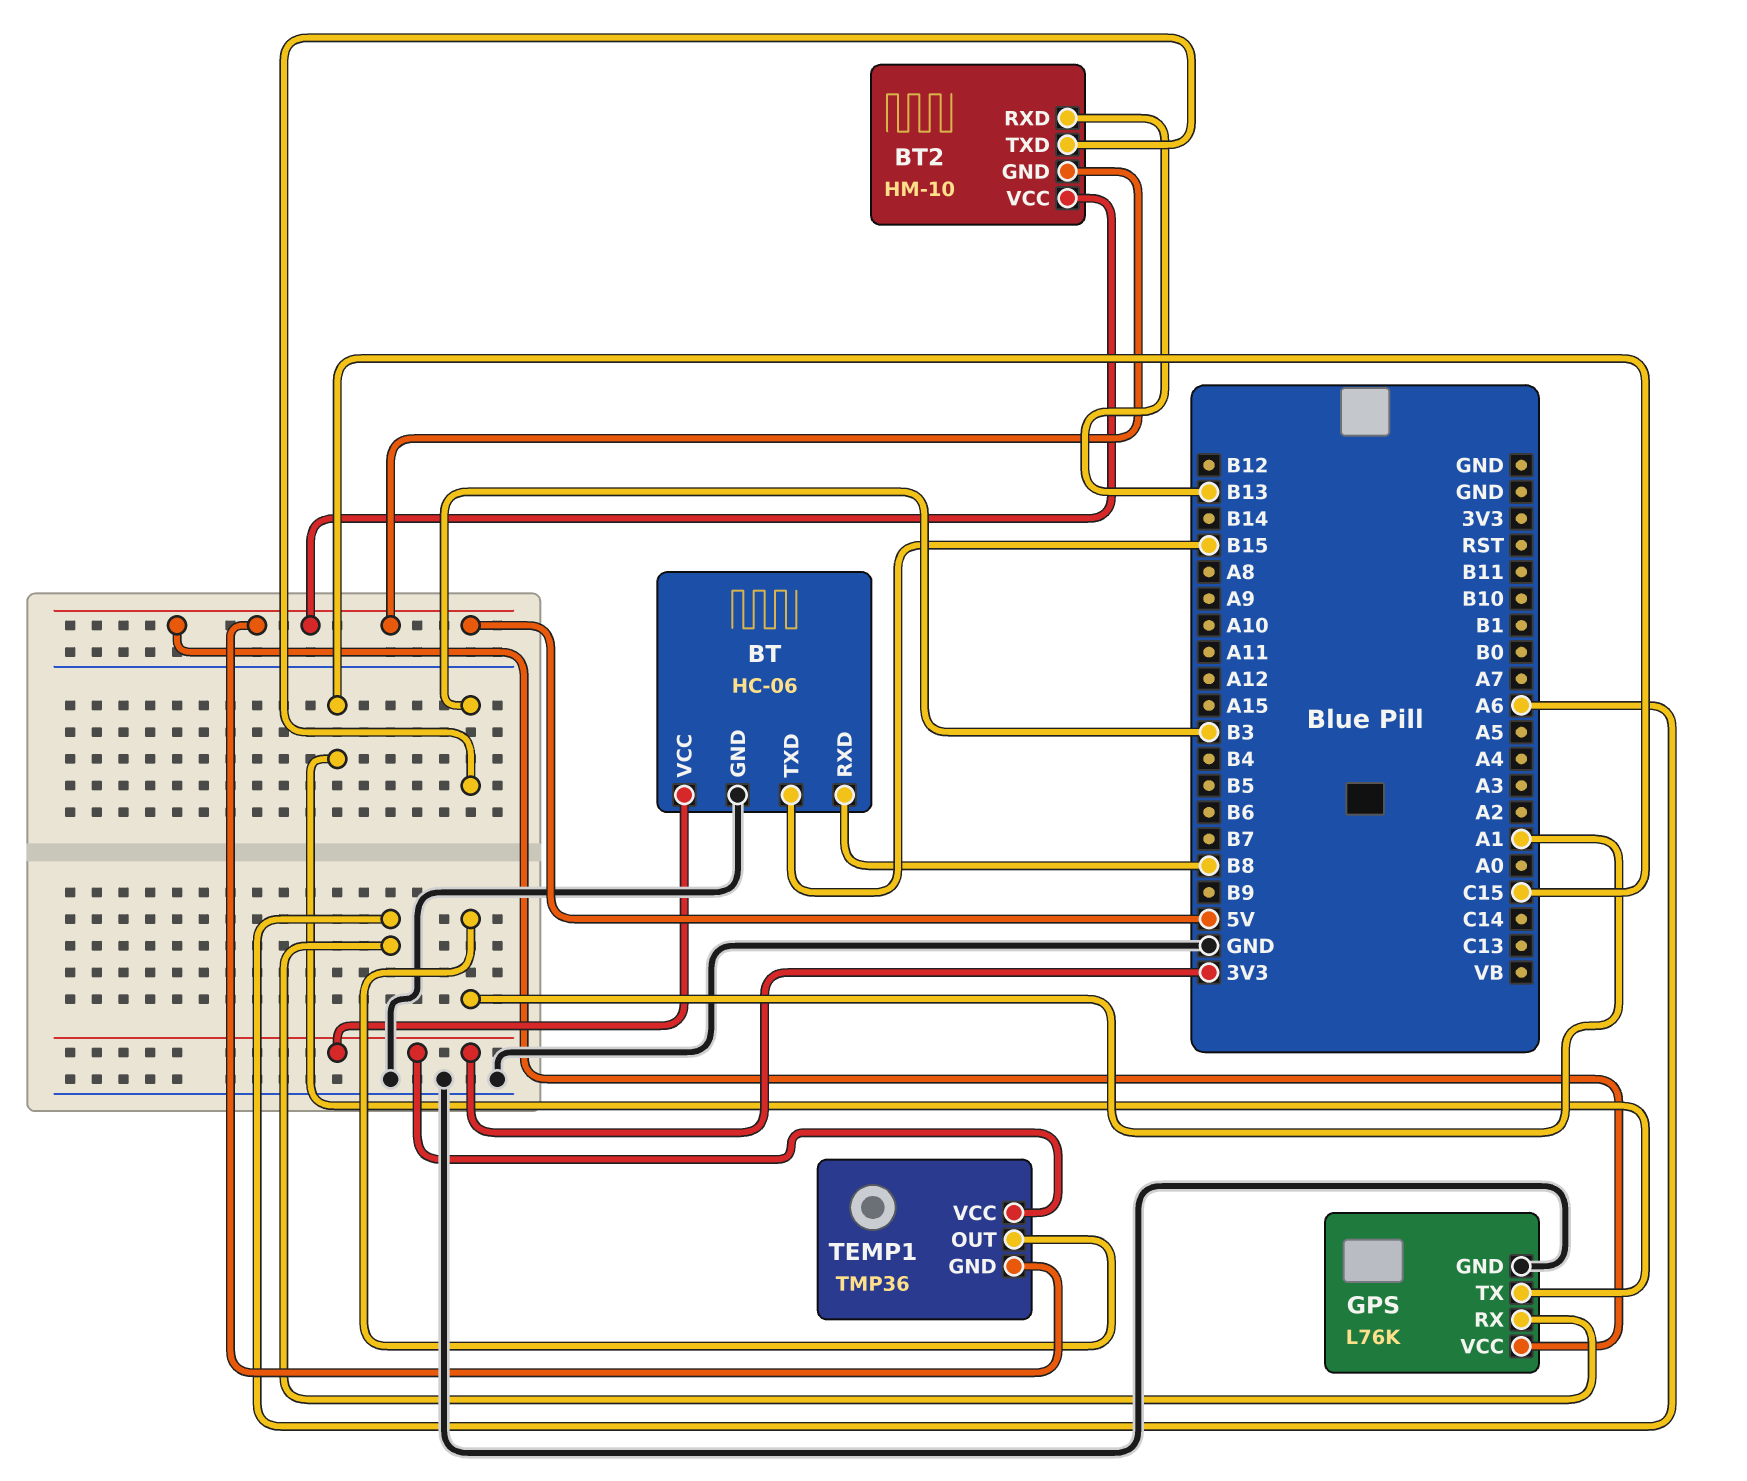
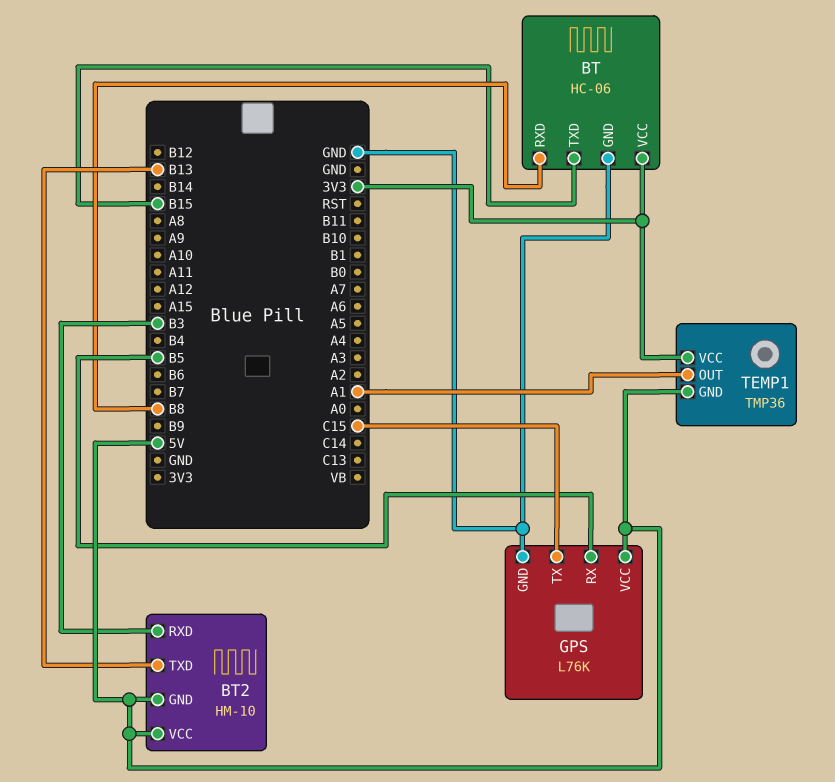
BT2 pin RXD: B13 -> B3
BT2 pin TXD: B3 -> B13
GPS pin RX: A6 -> B5

